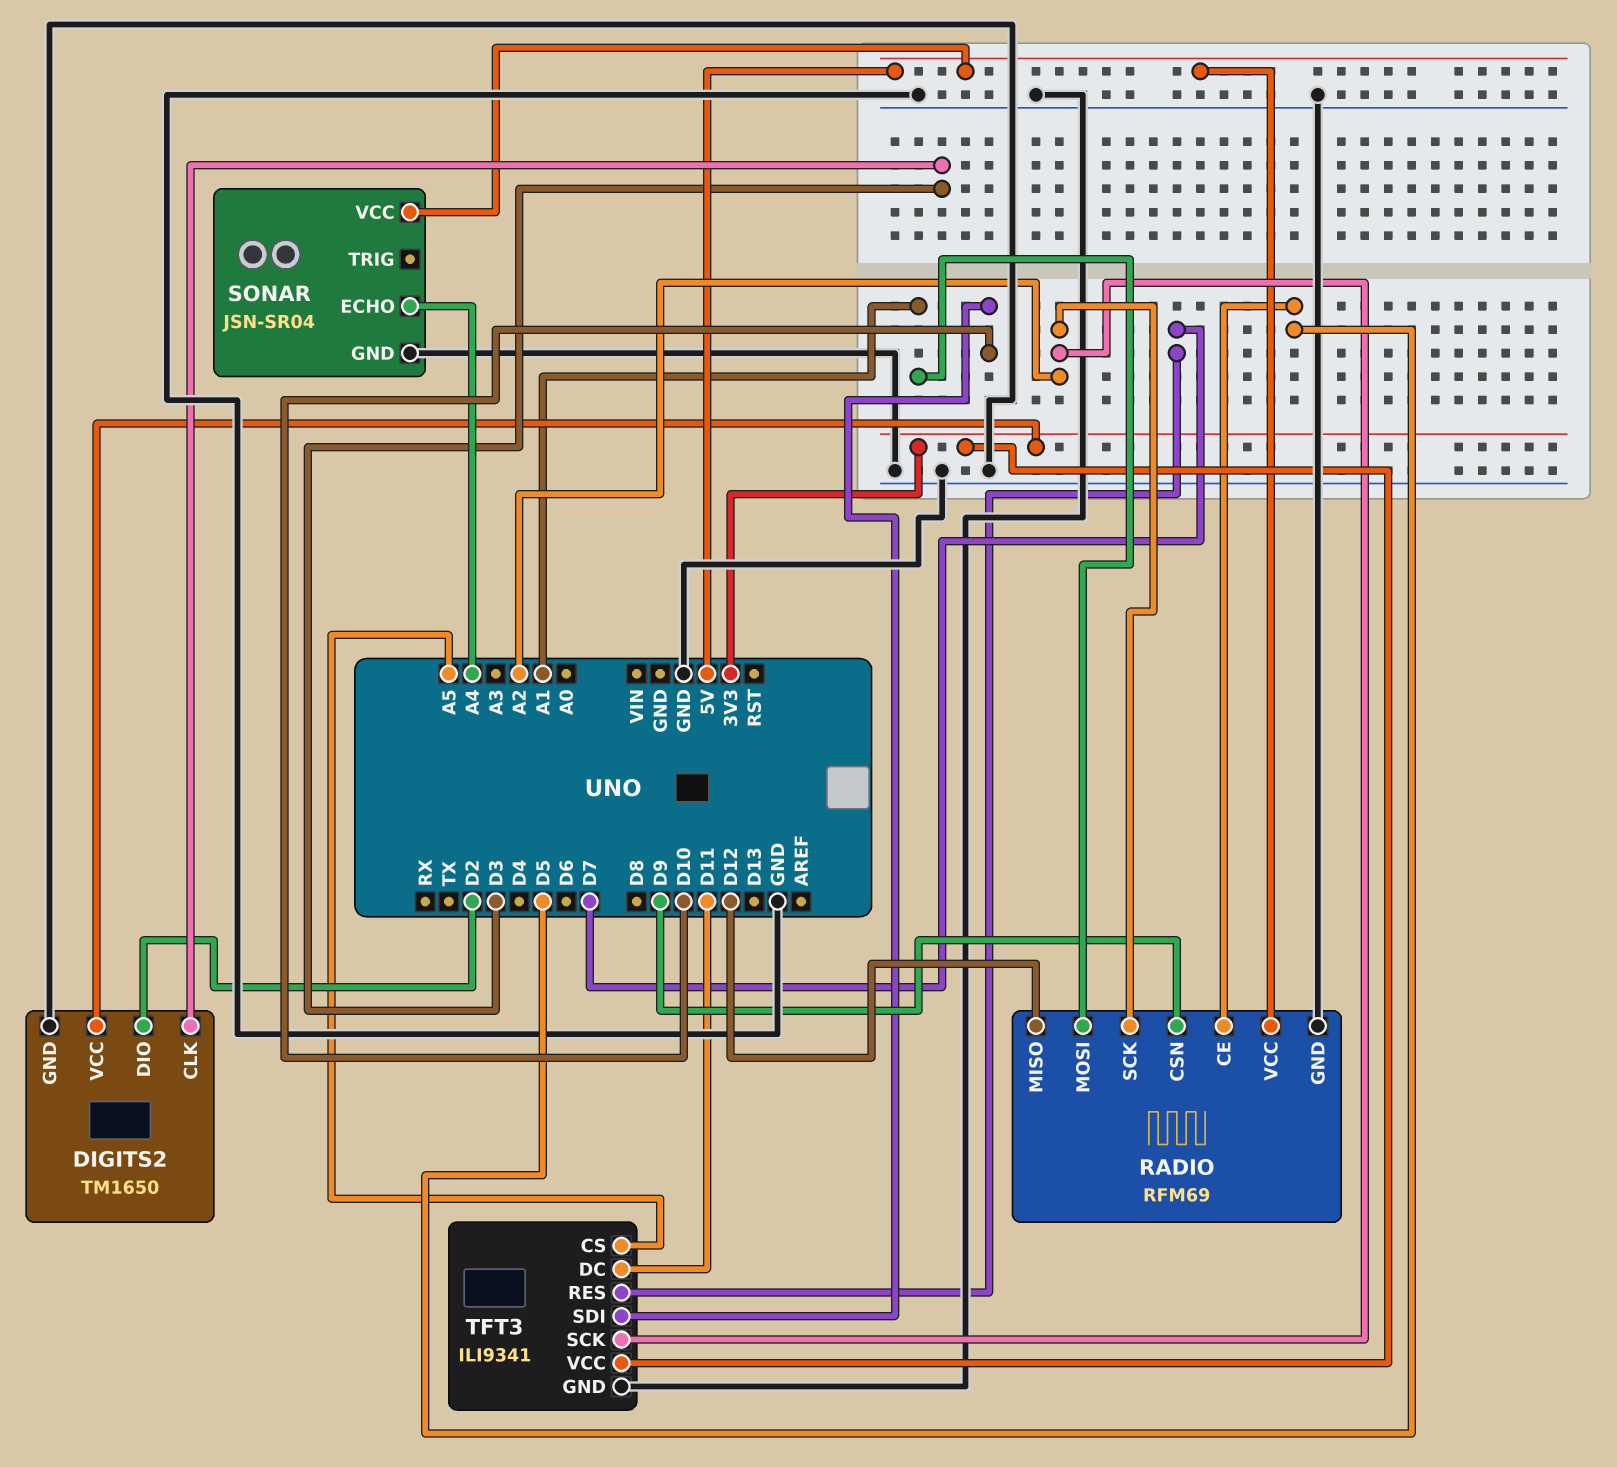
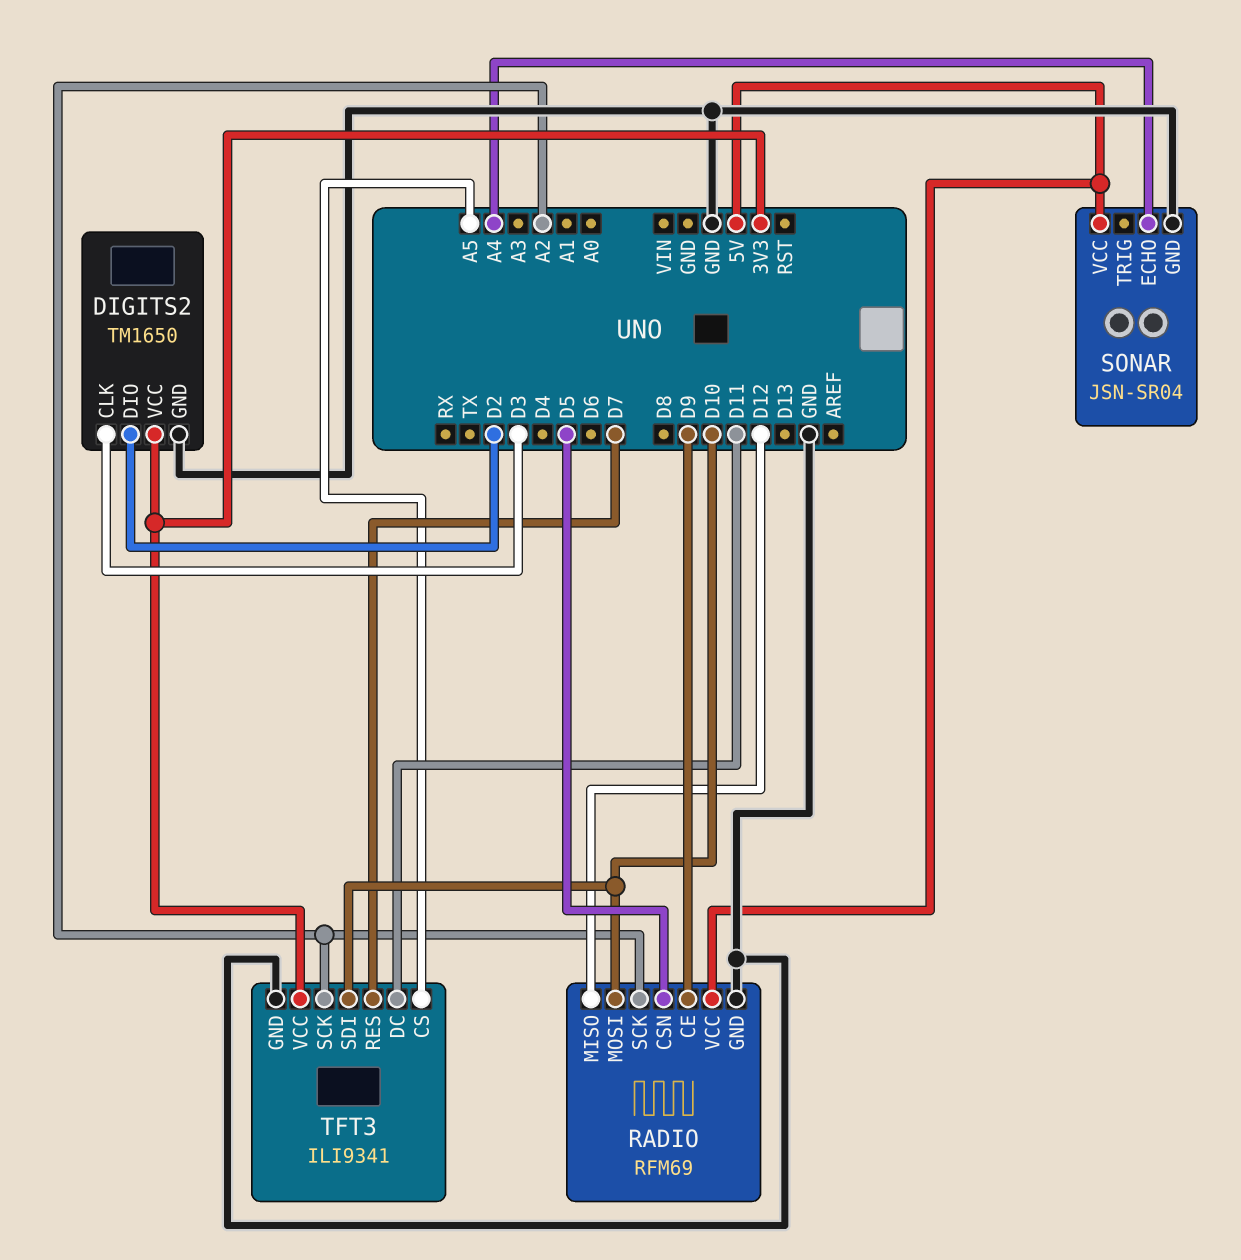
RADIO pin CE: D5 -> D9
RADIO pin CSN: D9 -> D5
RADIO pin MOSI: A1 -> D10

